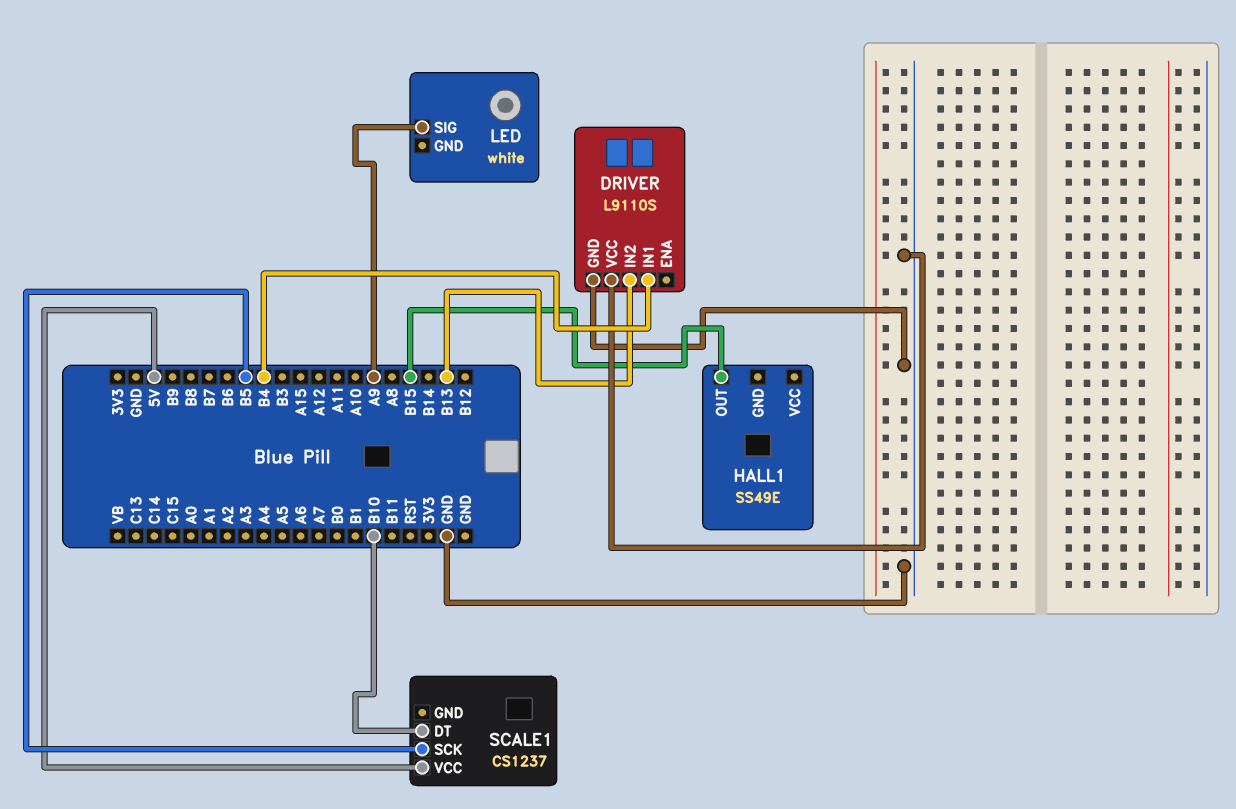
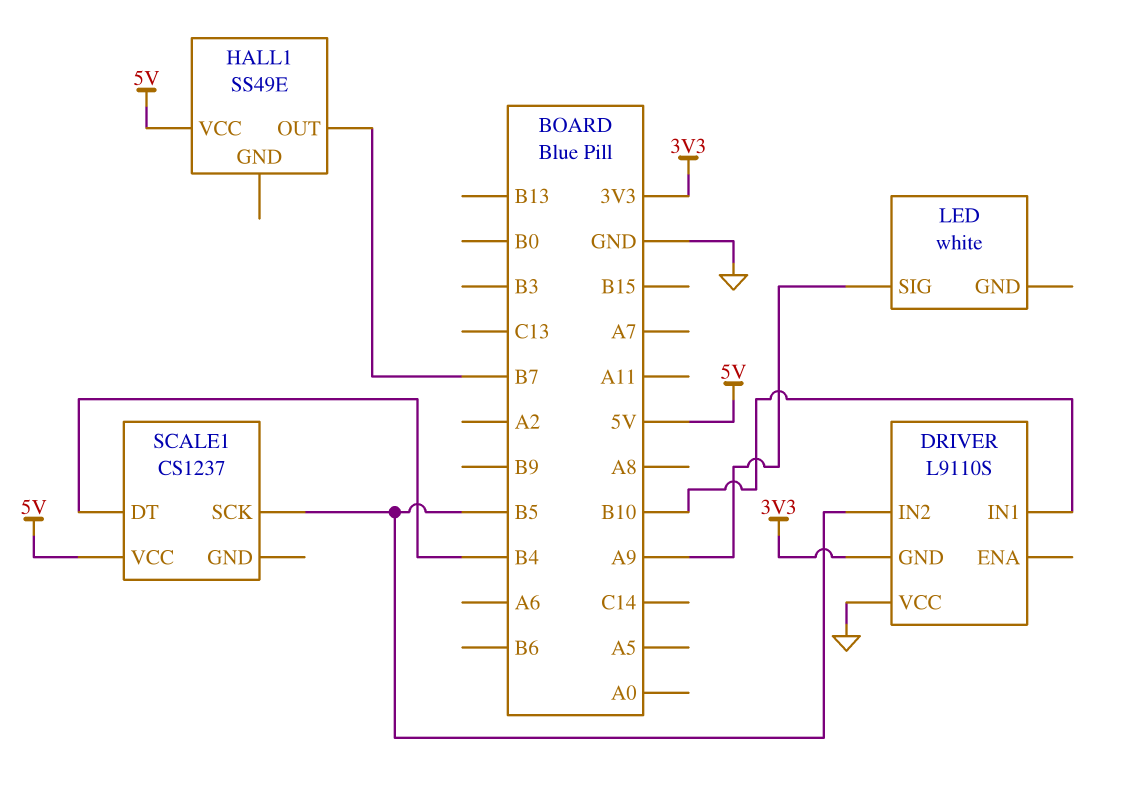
DRIVER pin GND: GND -> 3V3
DRIVER pin IN1: B4 -> B10
DRIVER pin IN2: B13 -> B5
HALL1 pin OUT: B15 -> B7
HALL1 pin VCC: none -> 5V
SCALE1 pin DT: B10 -> B4

